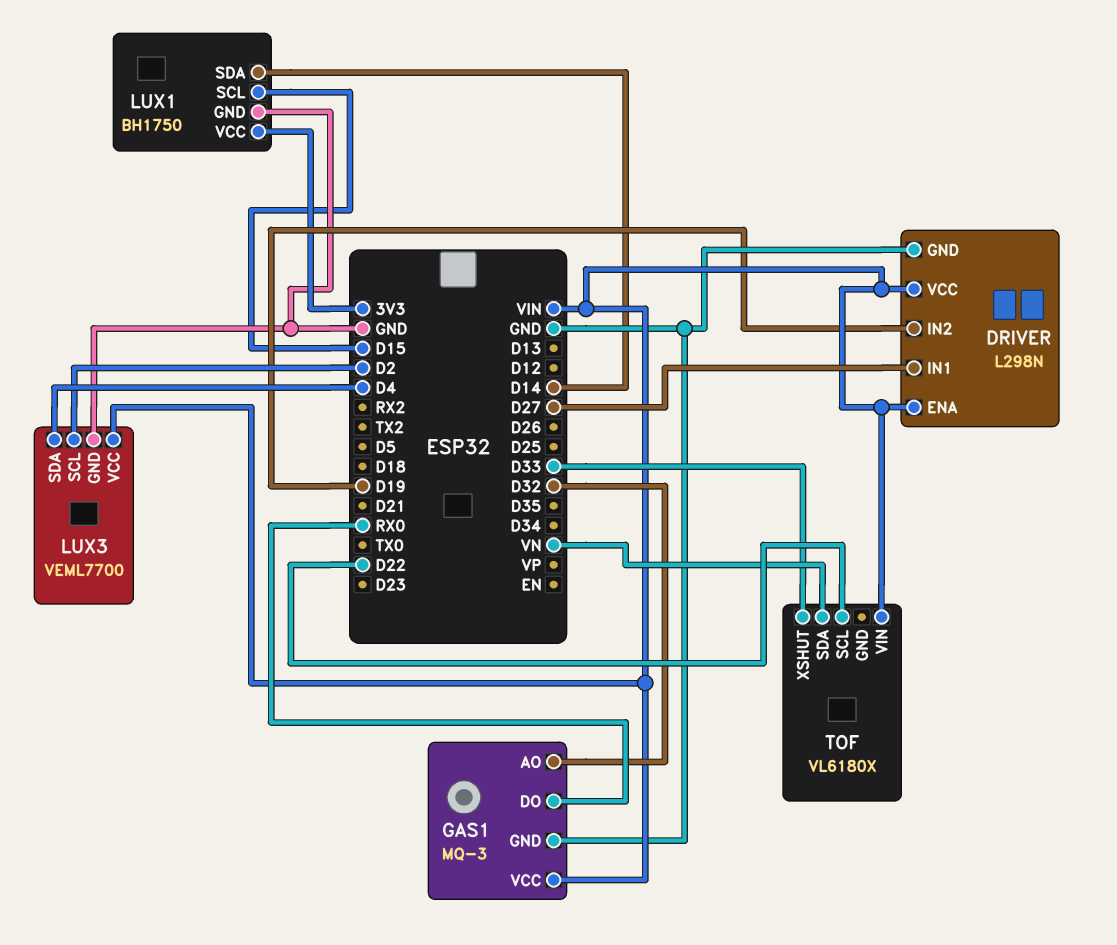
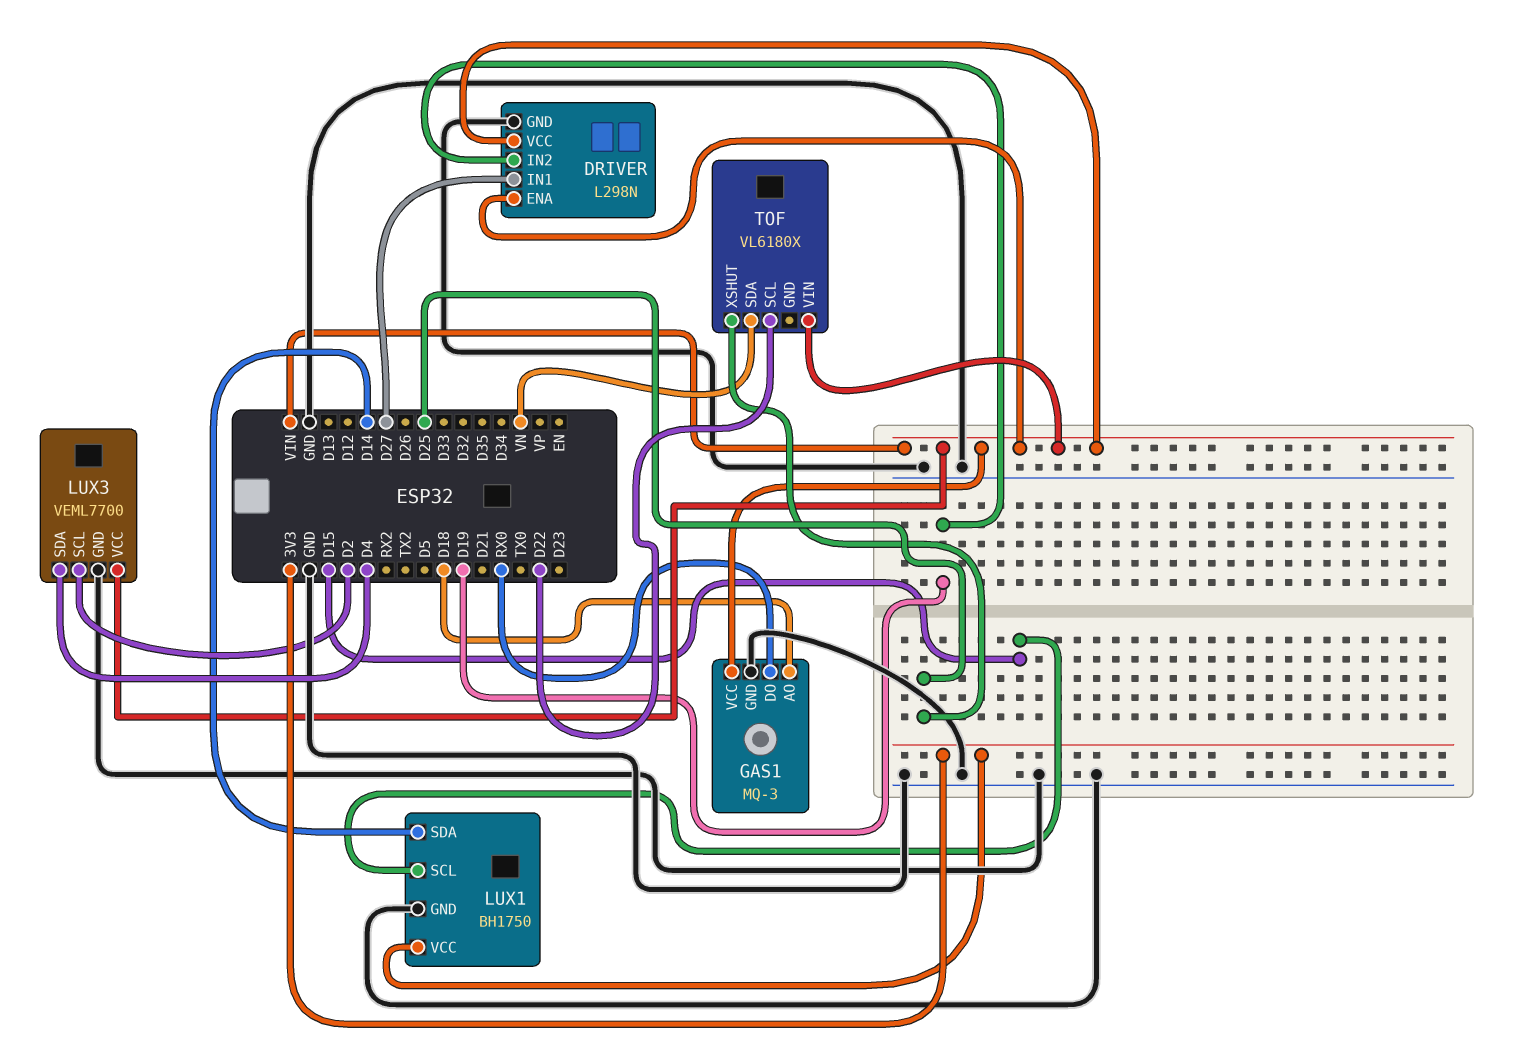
GAS1 pin AO: D32 -> D18
TOF pin XSHUT: D33 -> D25

